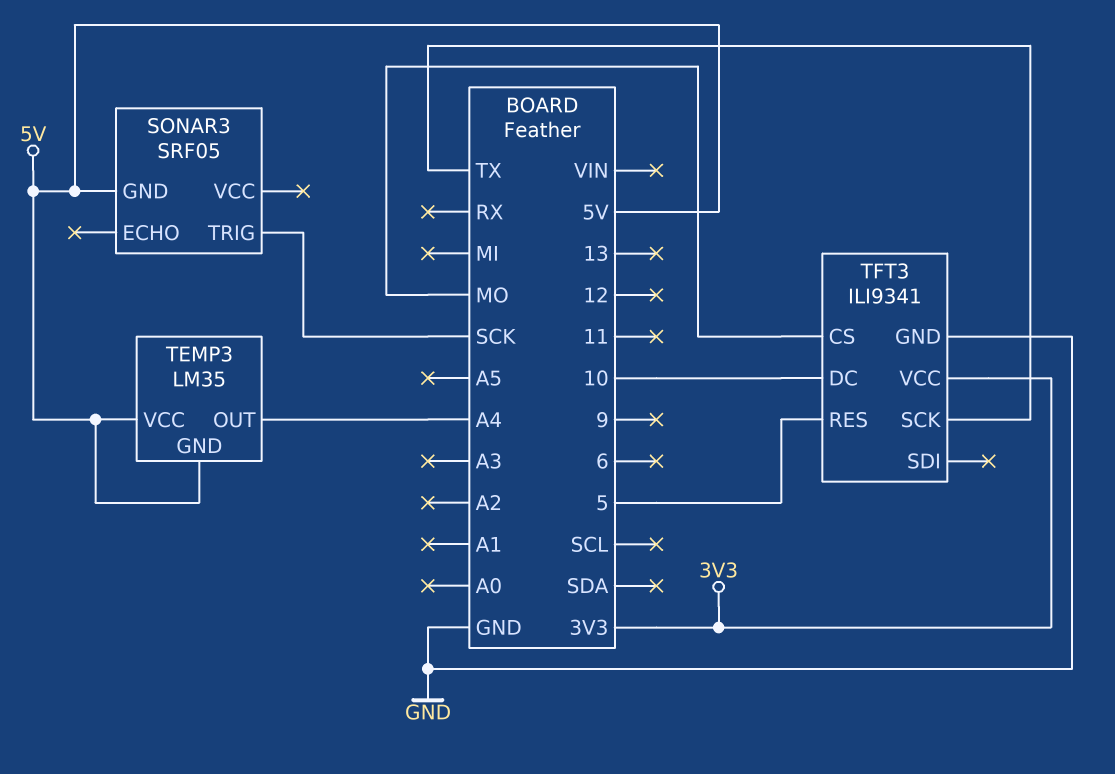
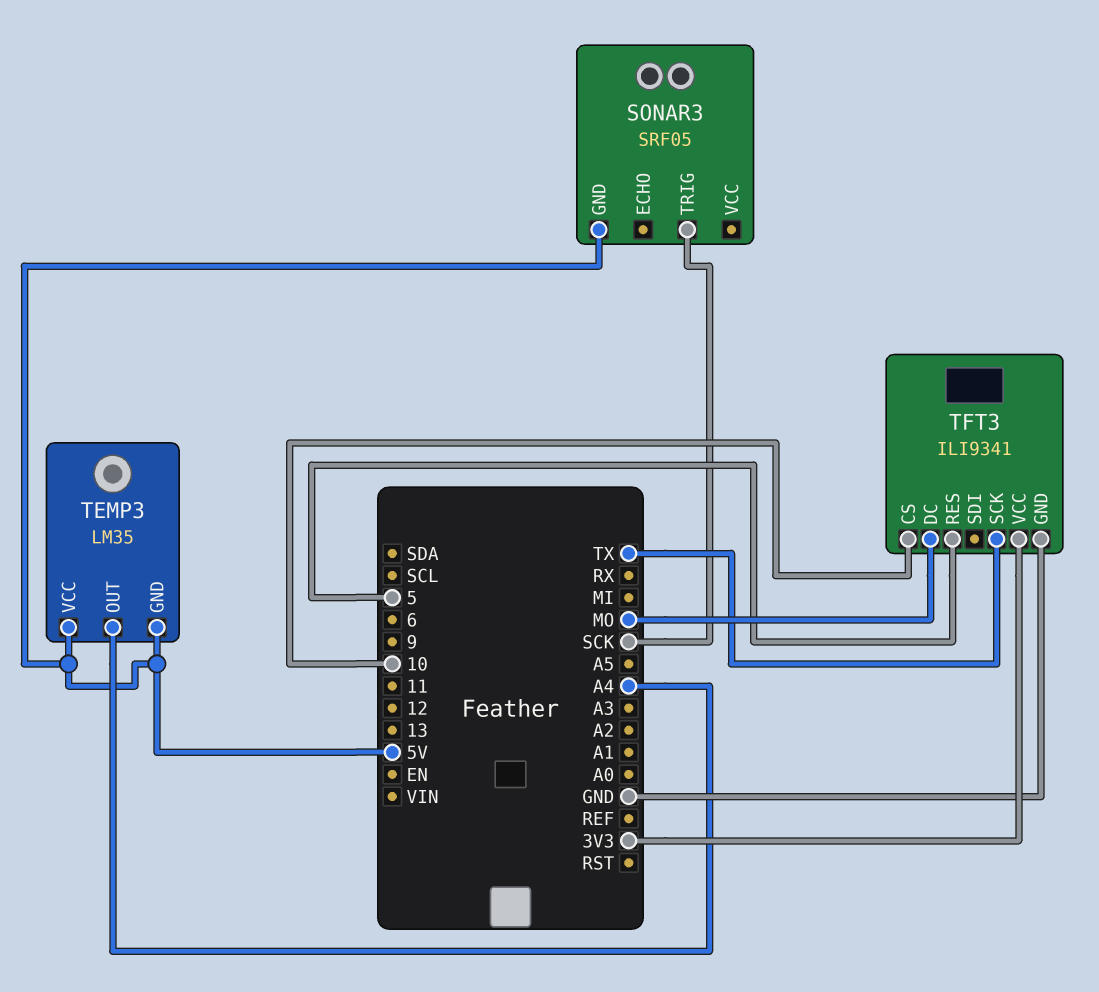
TFT3 pin CS: MO -> 10
TFT3 pin DC: 10 -> MO

